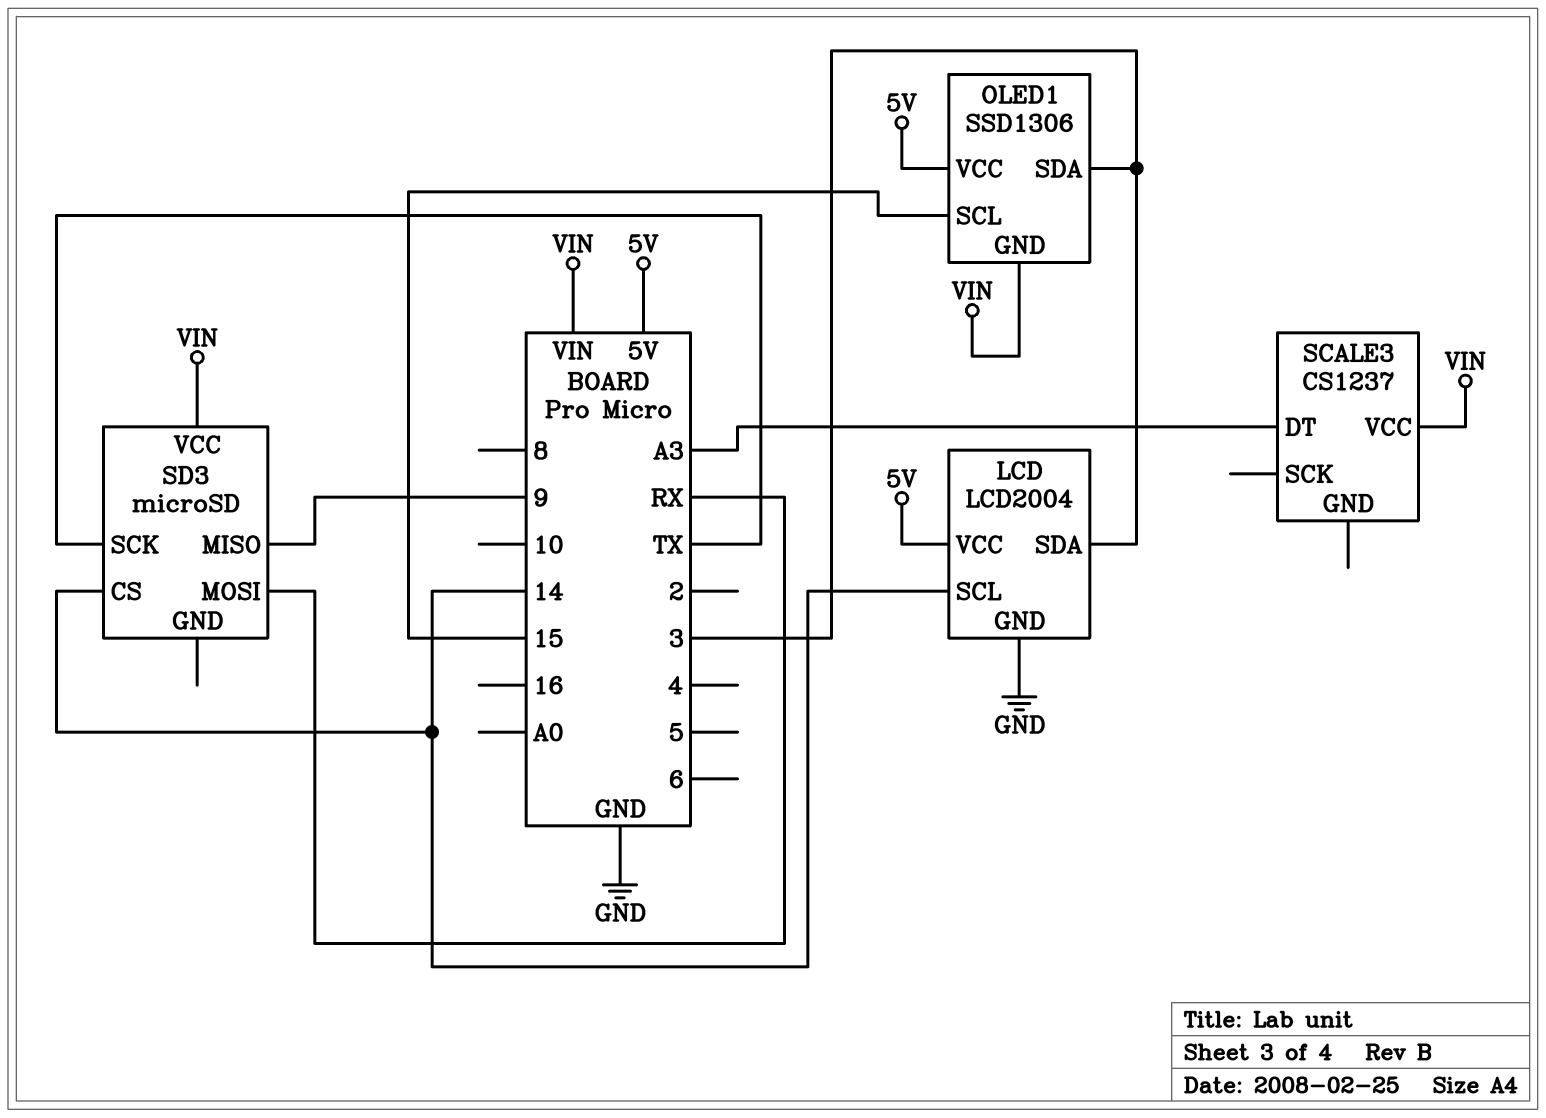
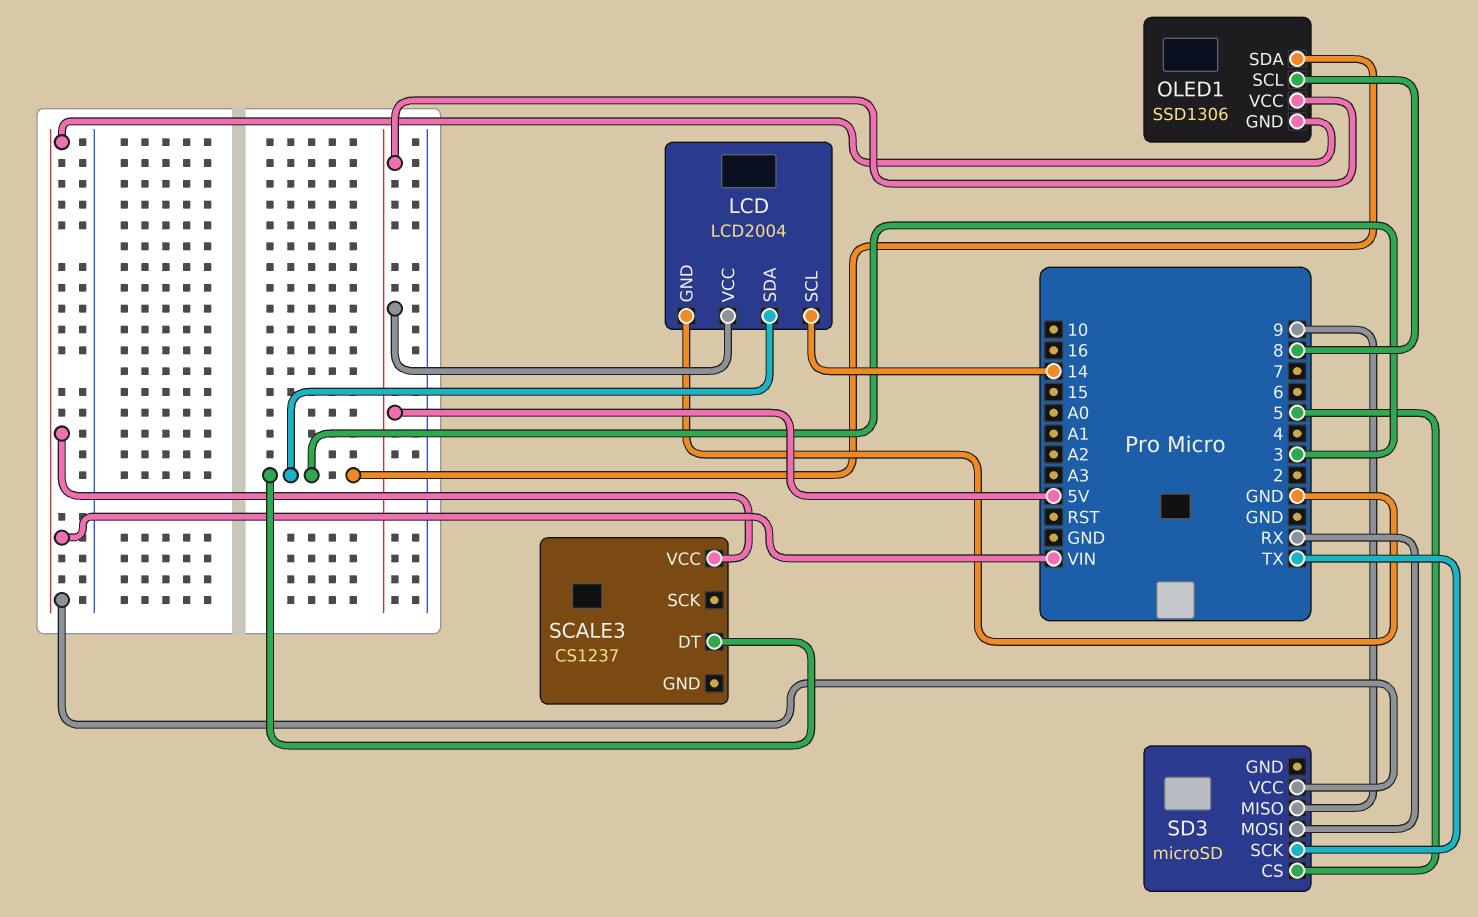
OLED1 pin SCL: 15 -> 8
SCALE3 pin DT: A3 -> 3
SD3 pin CS: 14 -> 5

